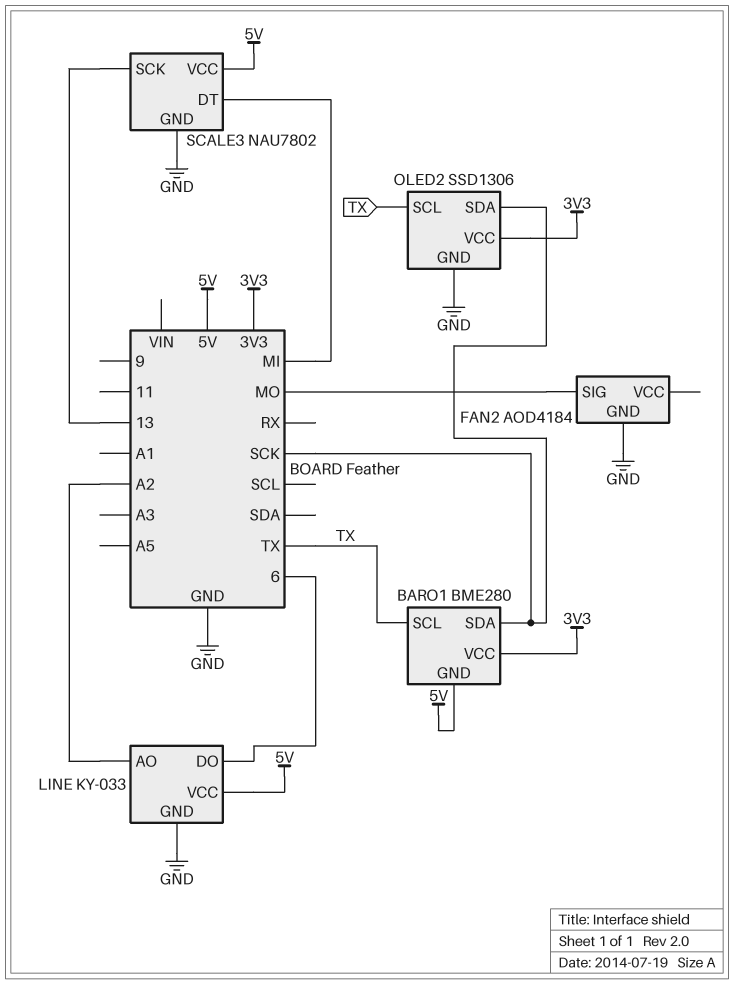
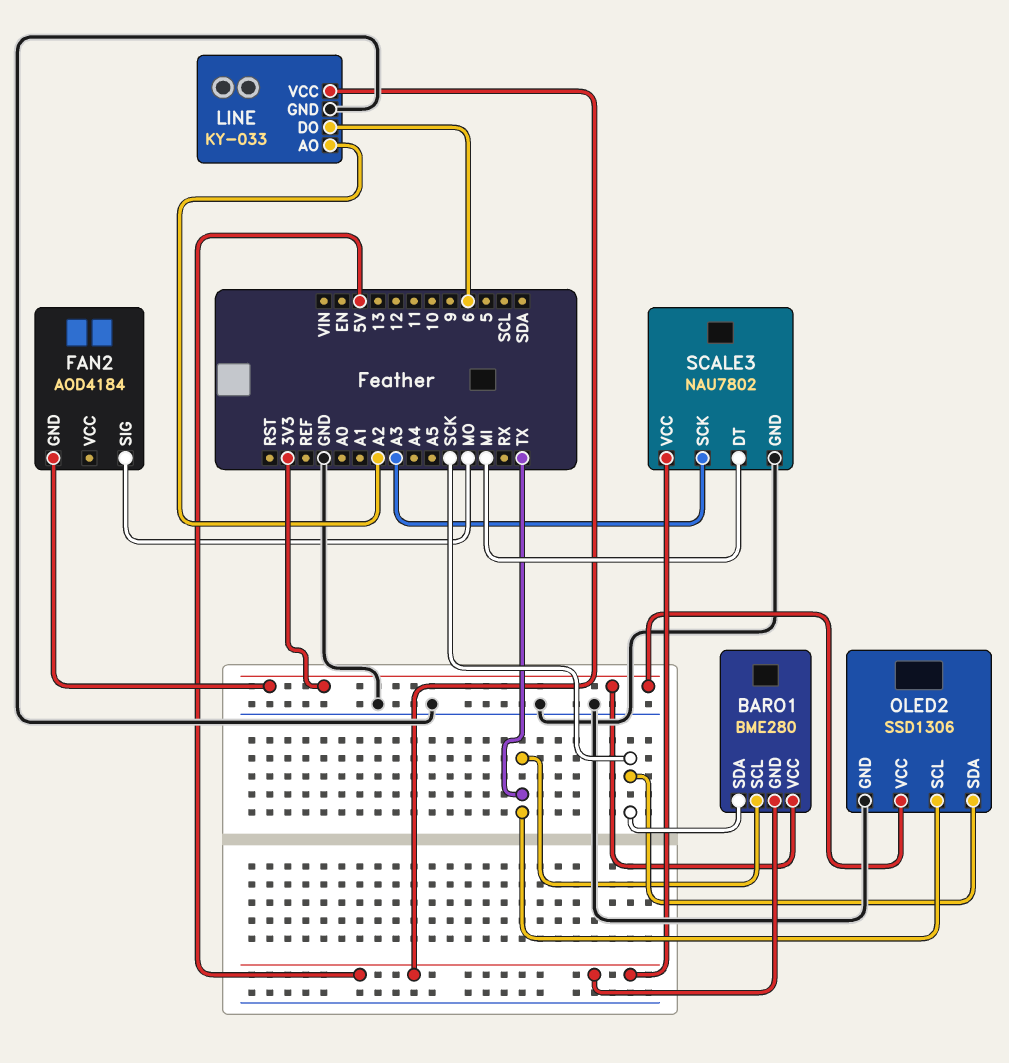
FAN2 pin GND: GND -> 3V3
SCALE3 pin SCK: 13 -> A3

